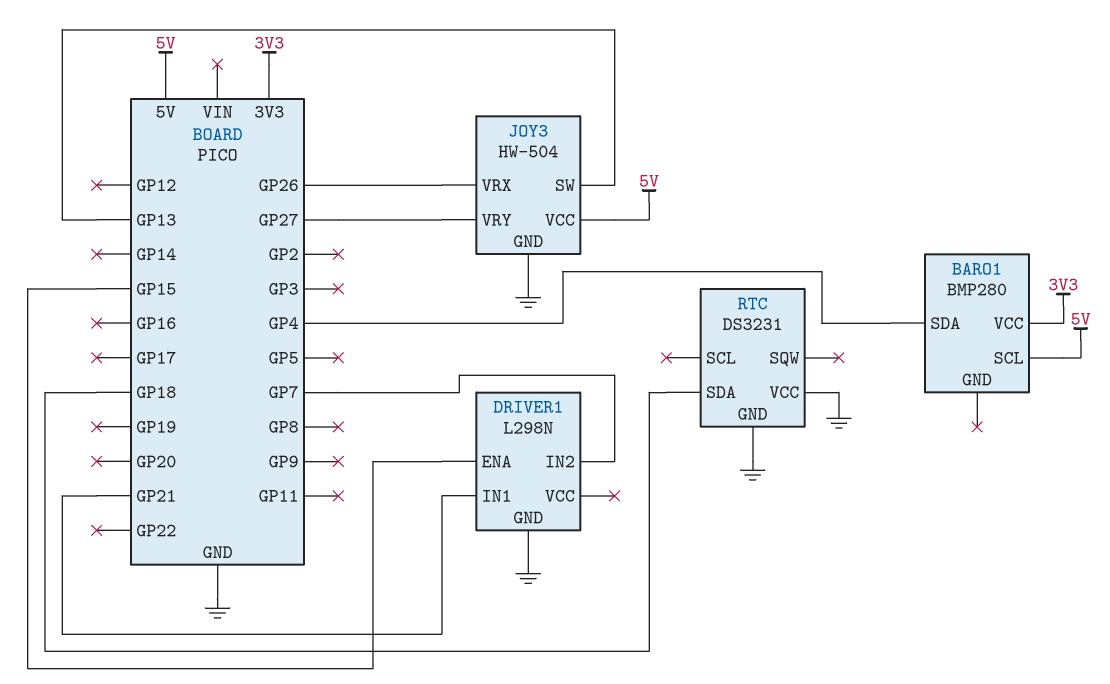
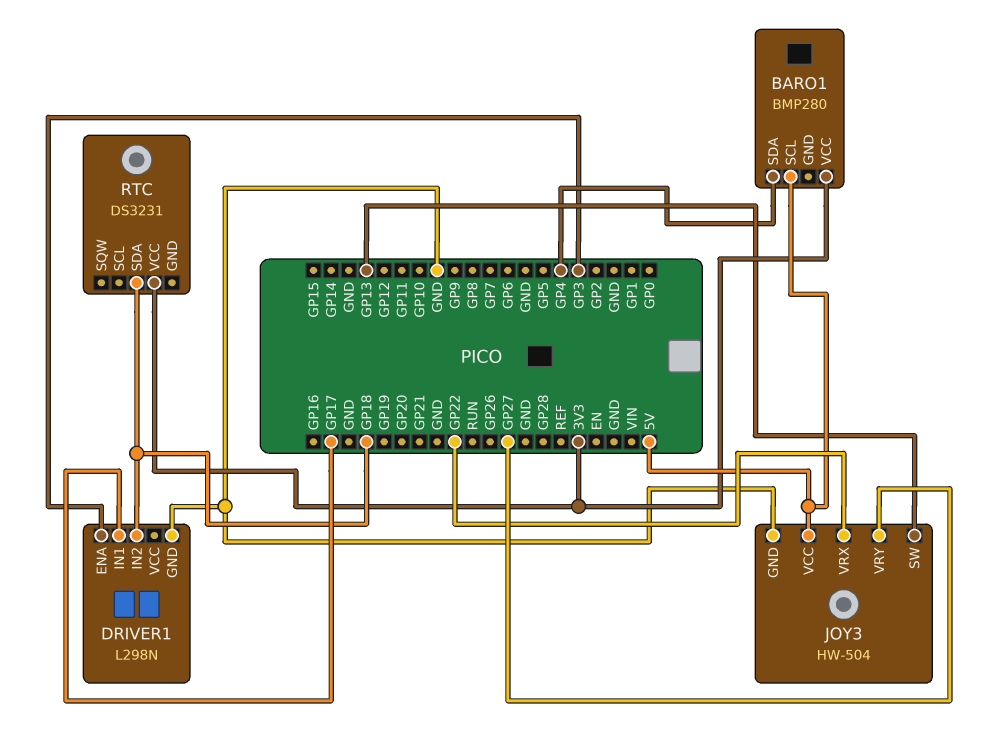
DRIVER1 pin ENA: GP15 -> GP3
DRIVER1 pin IN1: GP21 -> GP17
DRIVER1 pin IN2: GP7 -> GP18
JOY3 pin VRX: GP26 -> GP22
RTC pin GND: GND -> none
RTC pin VCC: GND -> 3V3

